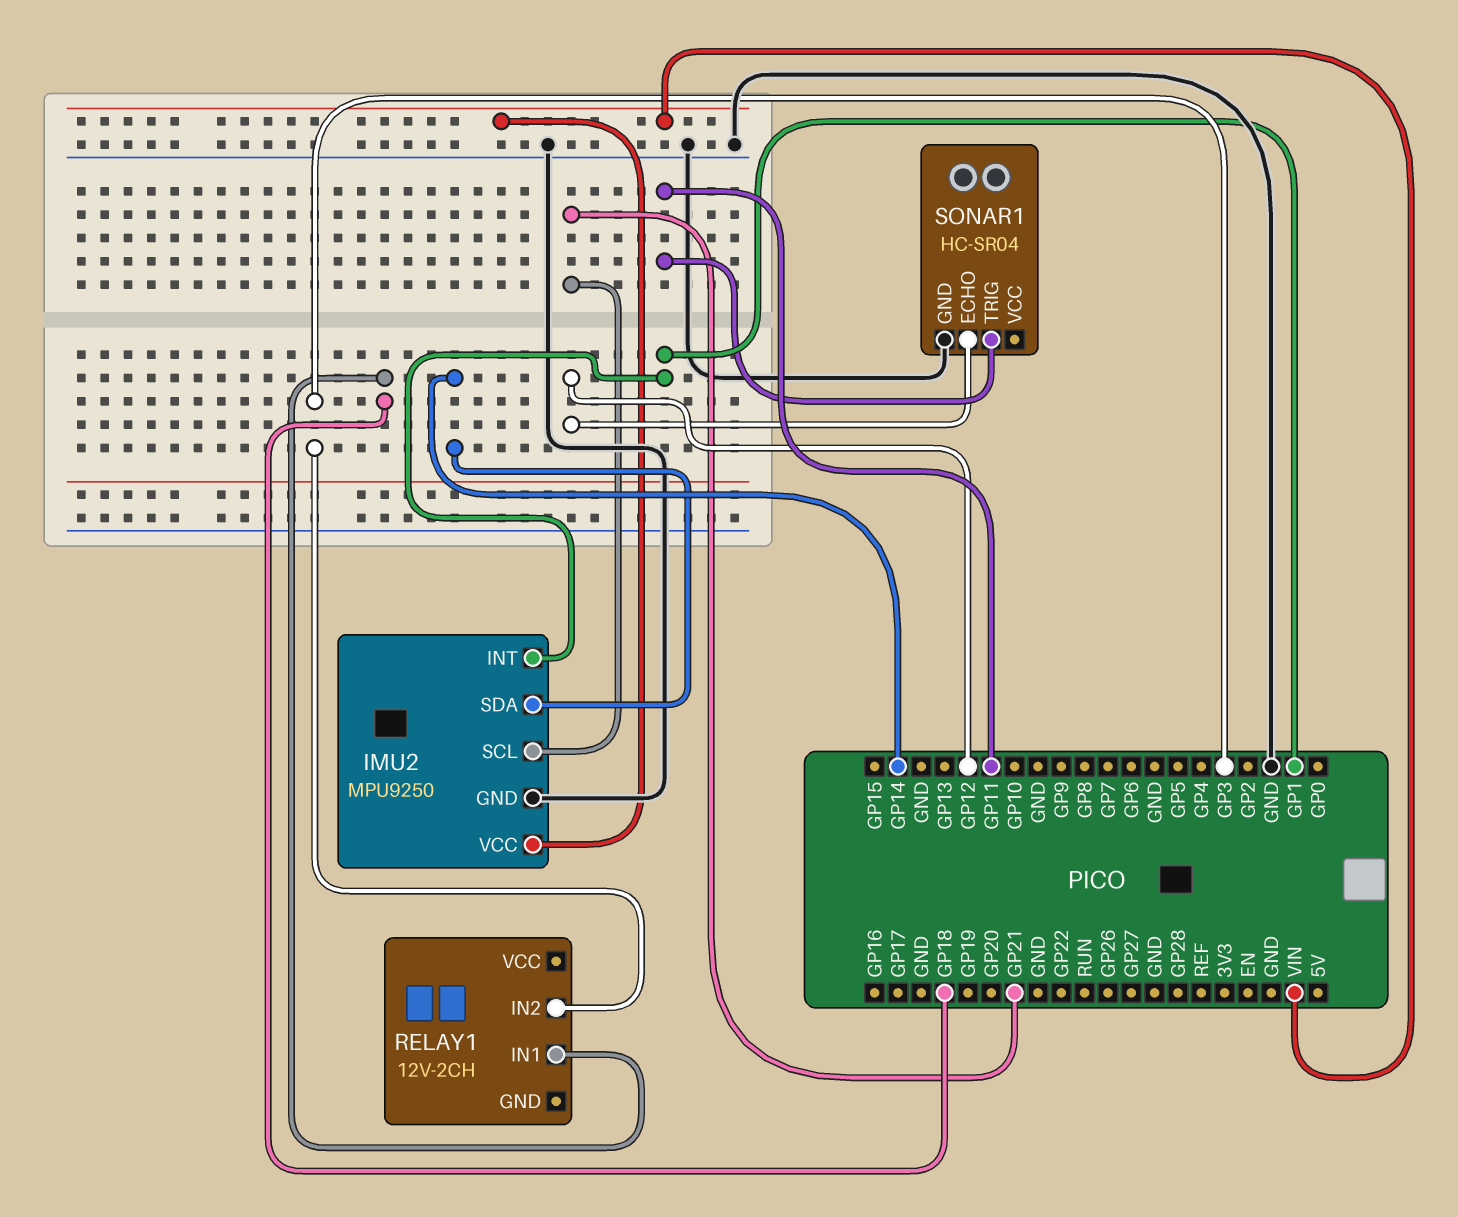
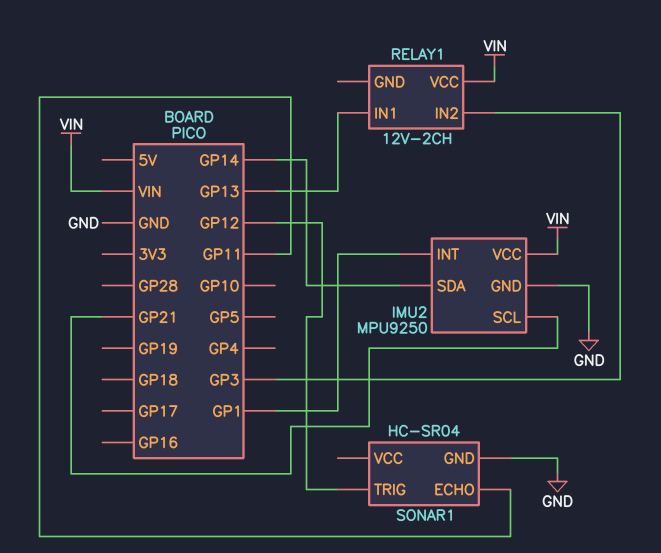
RELAY1 pin IN1: GP18 -> GP13
RELAY1 pin VCC: none -> VIN
SONAR1 pin ECHO: GP12 -> GP11
SONAR1 pin TRIG: GP11 -> GP12

